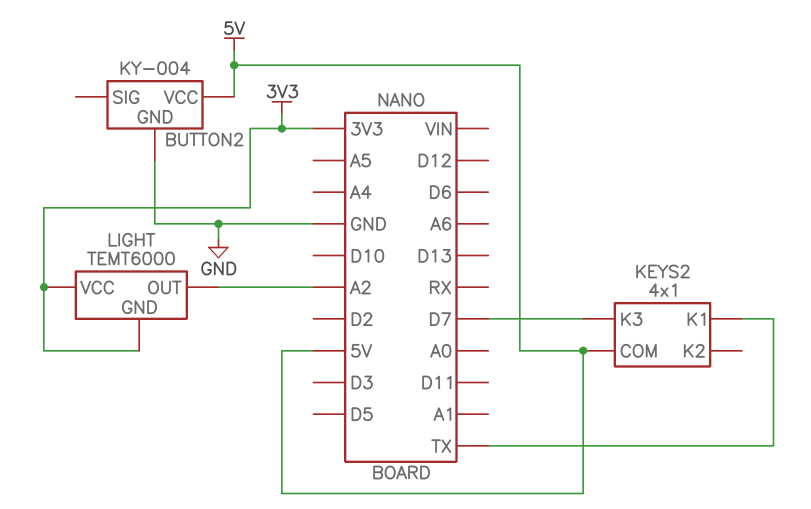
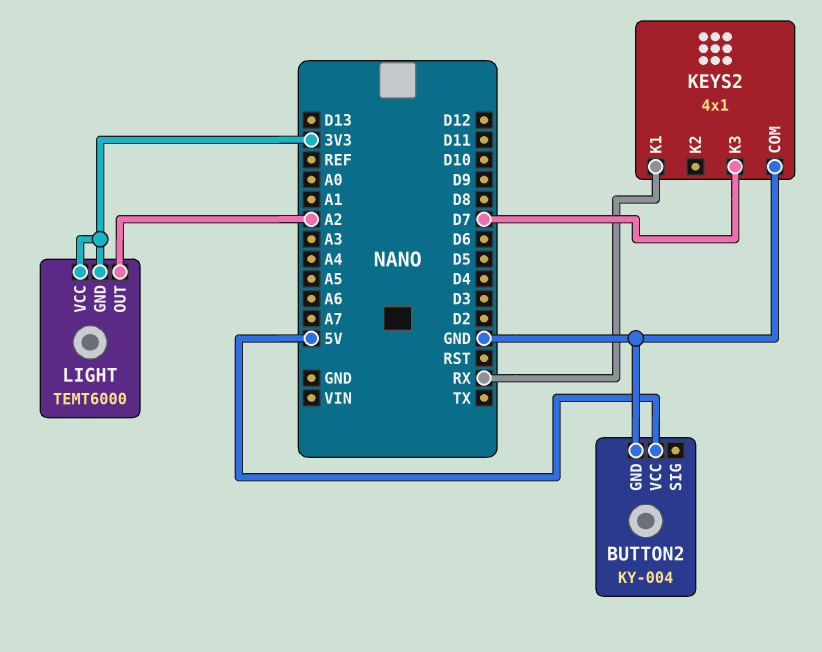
KEYS2 pin COM: 5V -> GND
KEYS2 pin K1: TX -> RX

